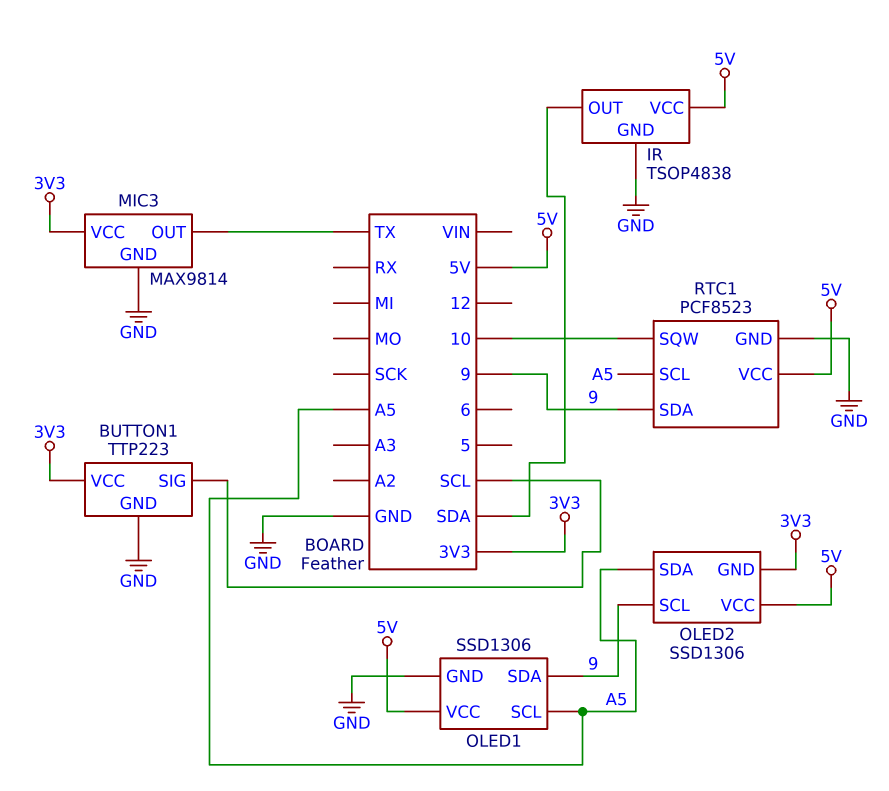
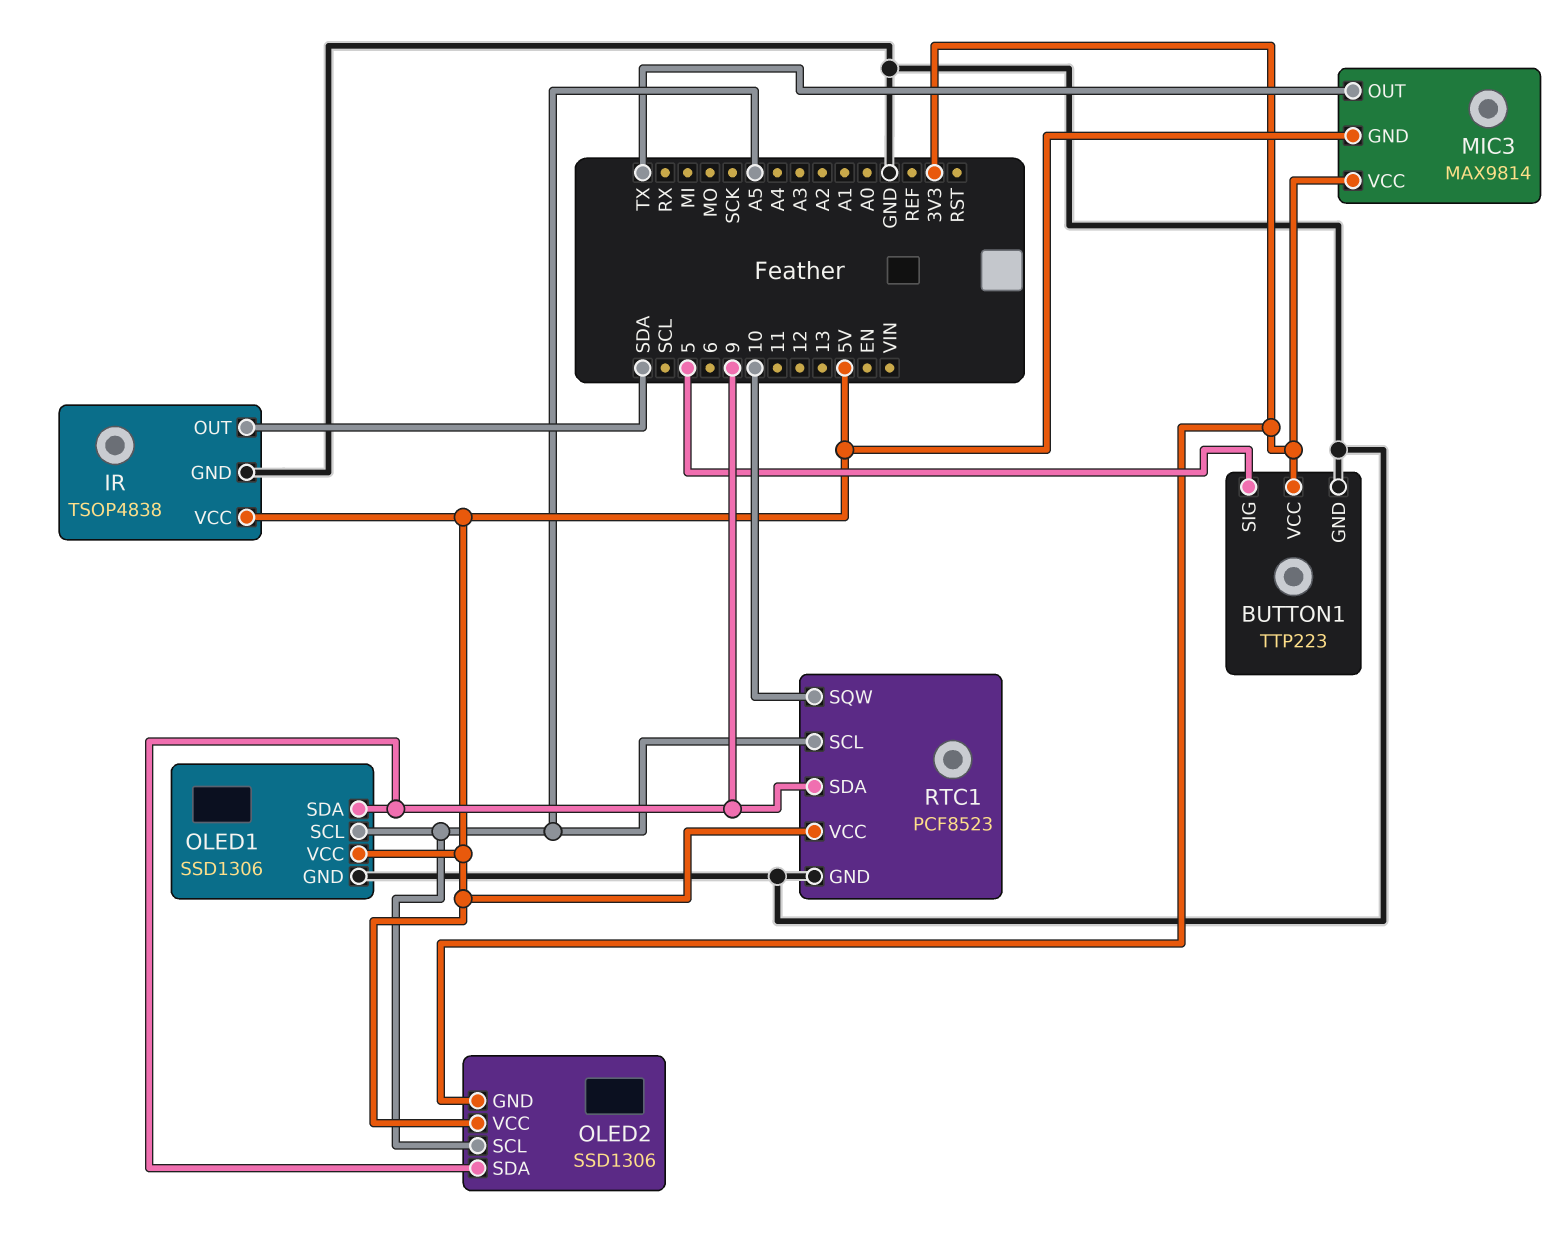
BUTTON1 pin SIG: SCL -> 5
MIC3 pin GND: GND -> 5V
OLED2 pin SCL: 9 -> A5
OLED2 pin SDA: A5 -> 9

